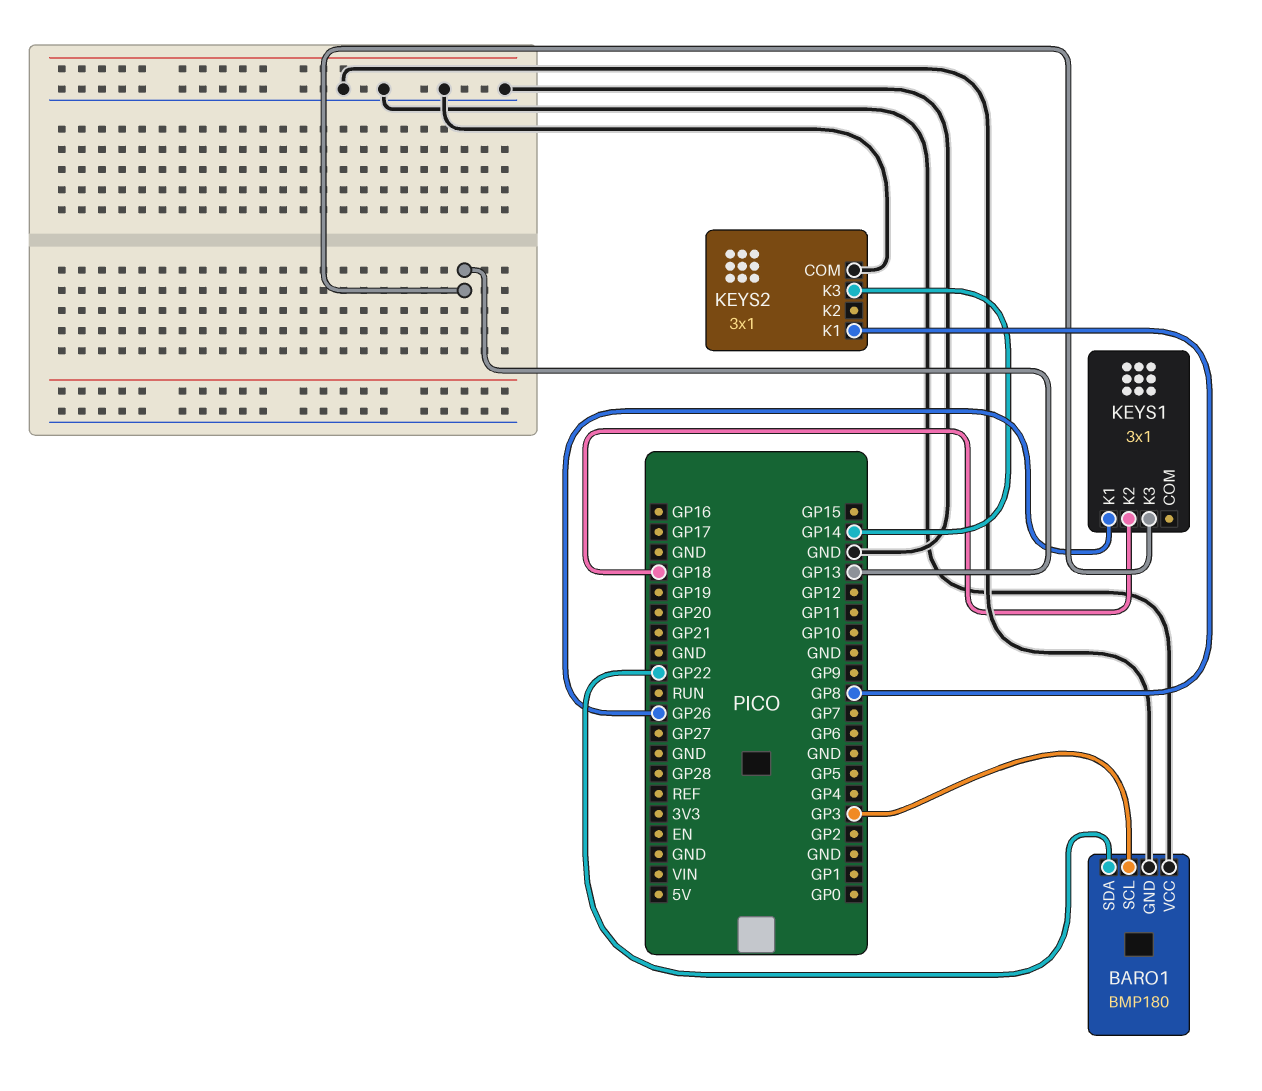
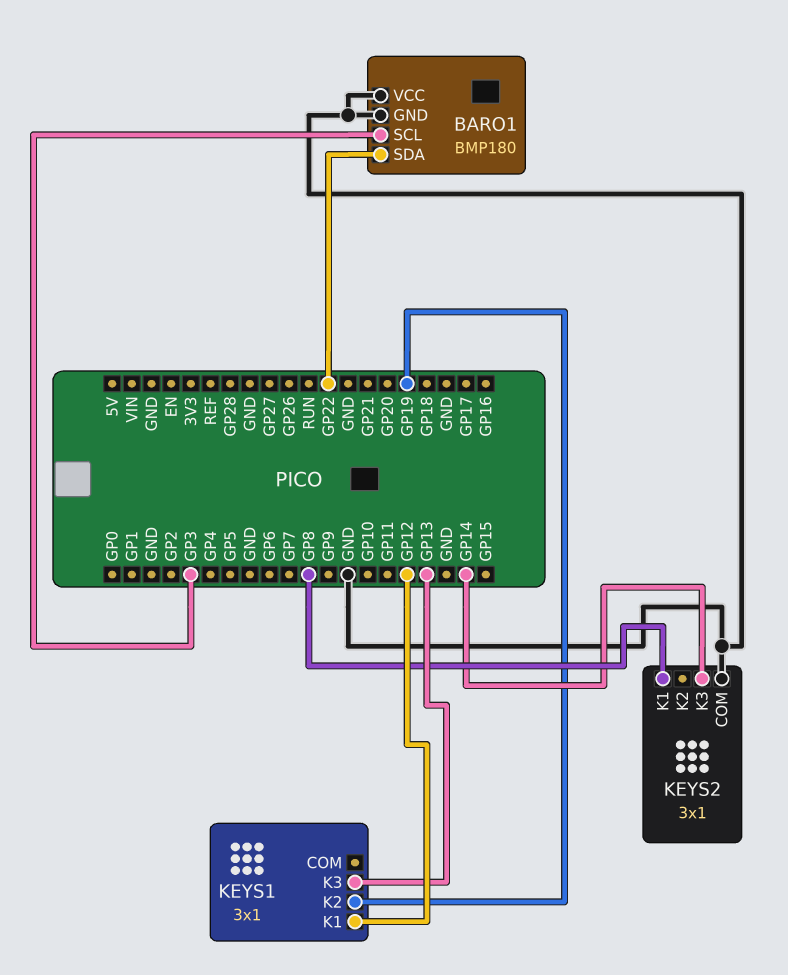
KEYS1 pin K1: GP26 -> GP12
KEYS1 pin K2: GP18 -> GP19

